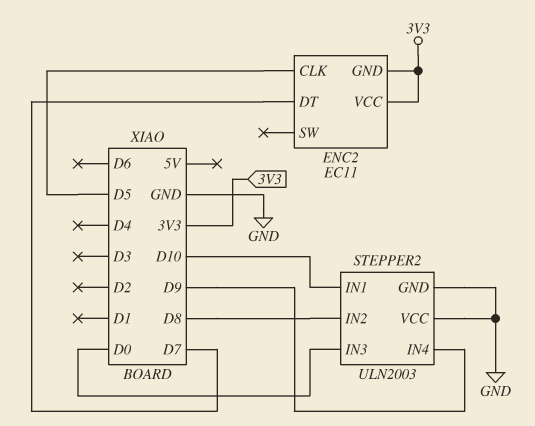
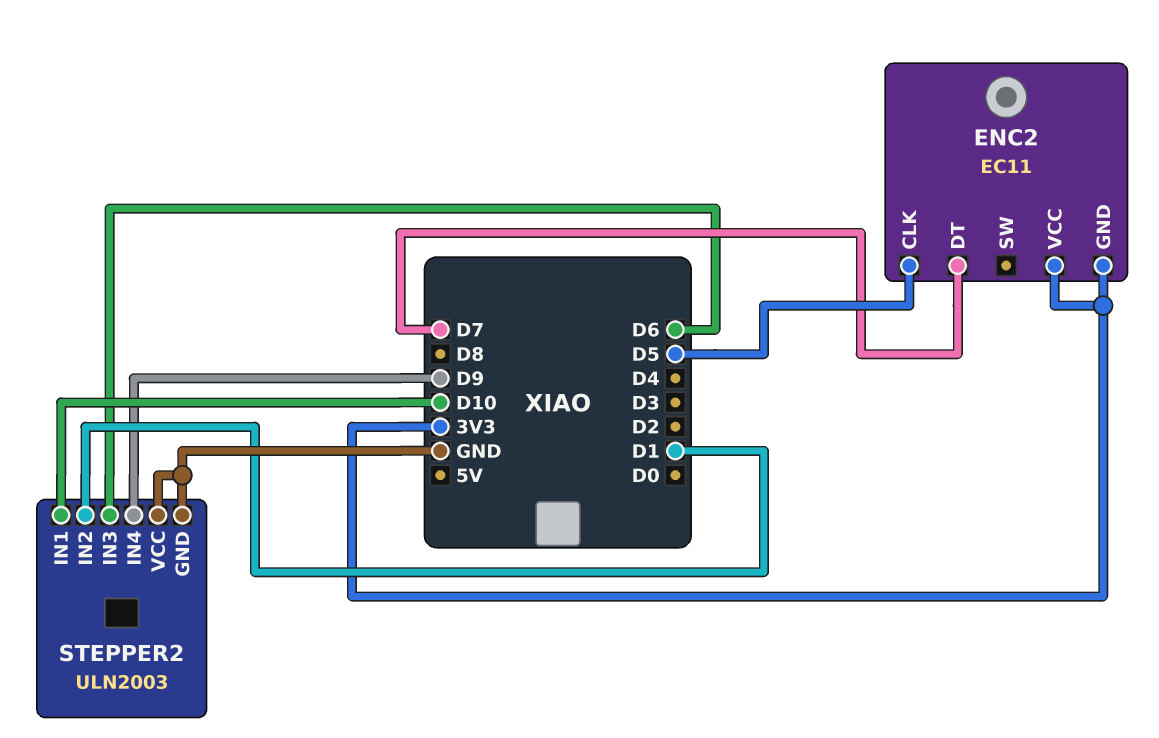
STEPPER2 pin IN2: D8 -> D1
STEPPER2 pin IN3: D0 -> D6

